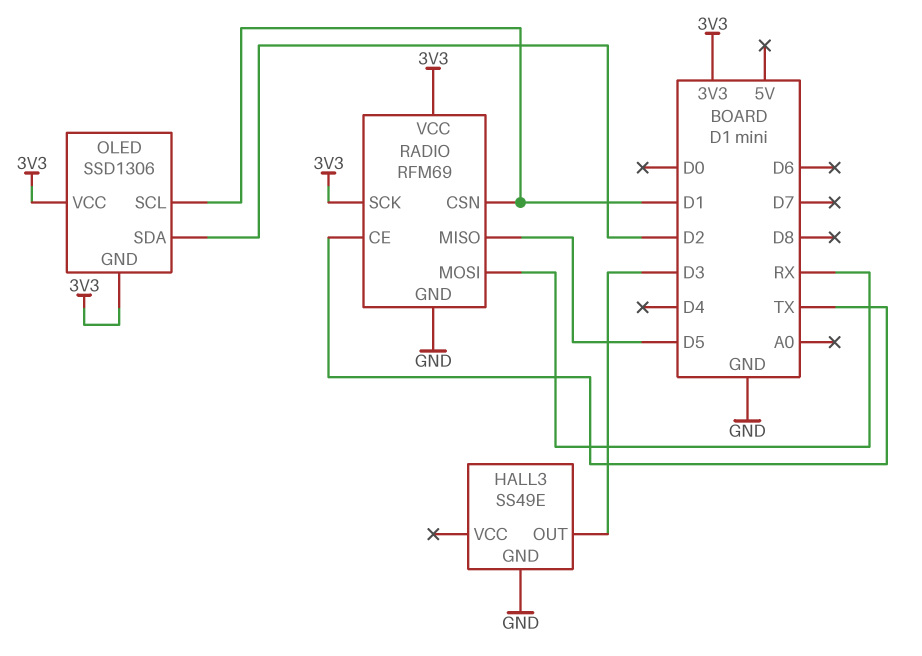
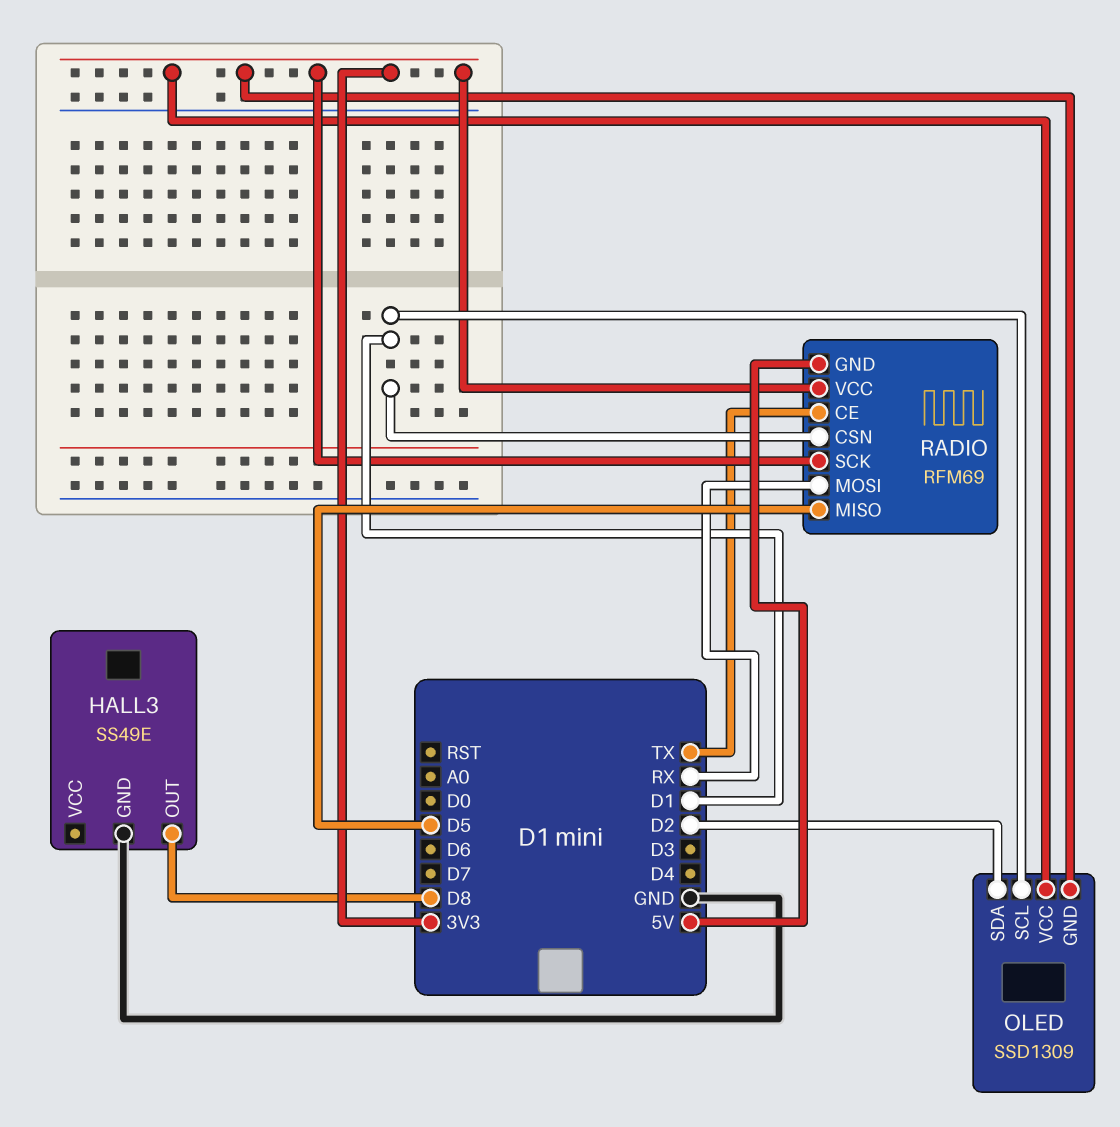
HALL3 pin OUT: D3 -> D8
OLED: SSD1306 -> SSD1309
RADIO pin GND: GND -> 5V

